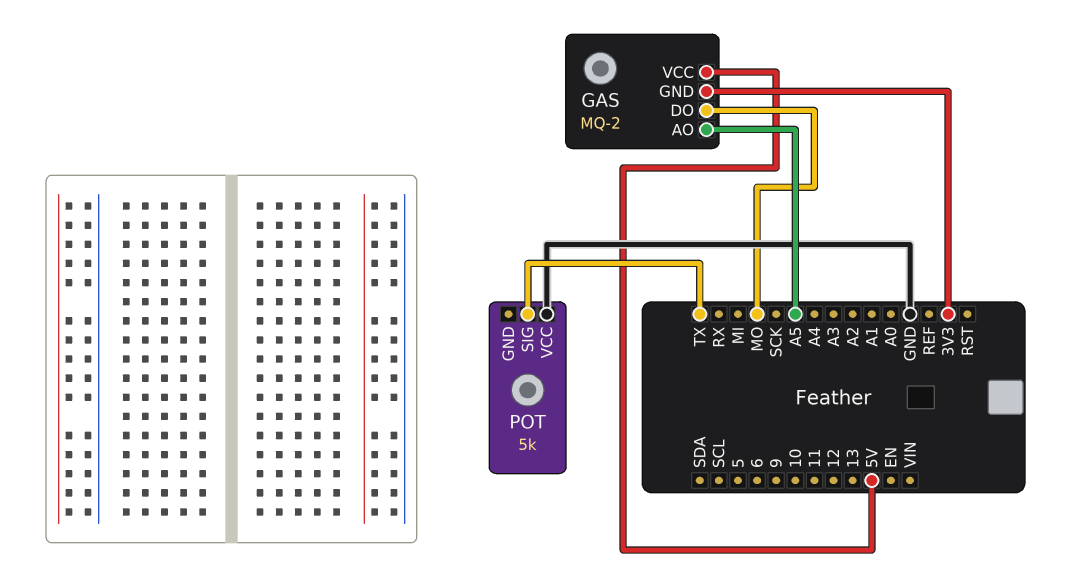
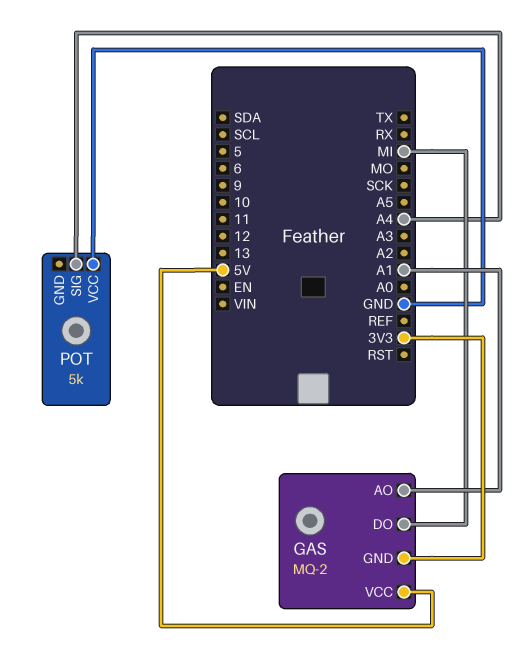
GAS pin AO: A5 -> A1
GAS pin DO: MO -> MI
POT pin SIG: TX -> A4

